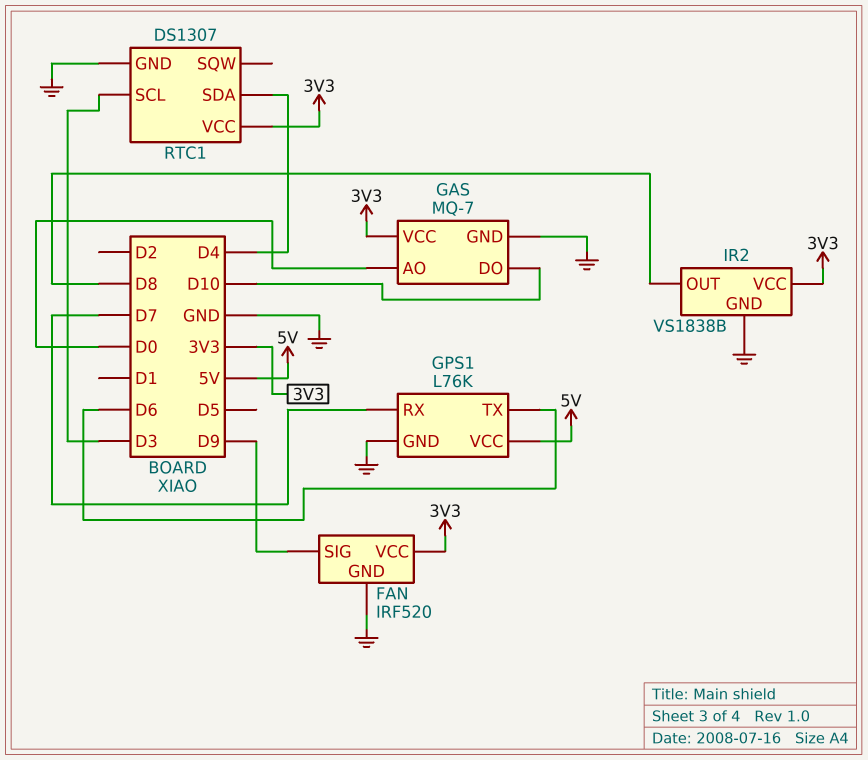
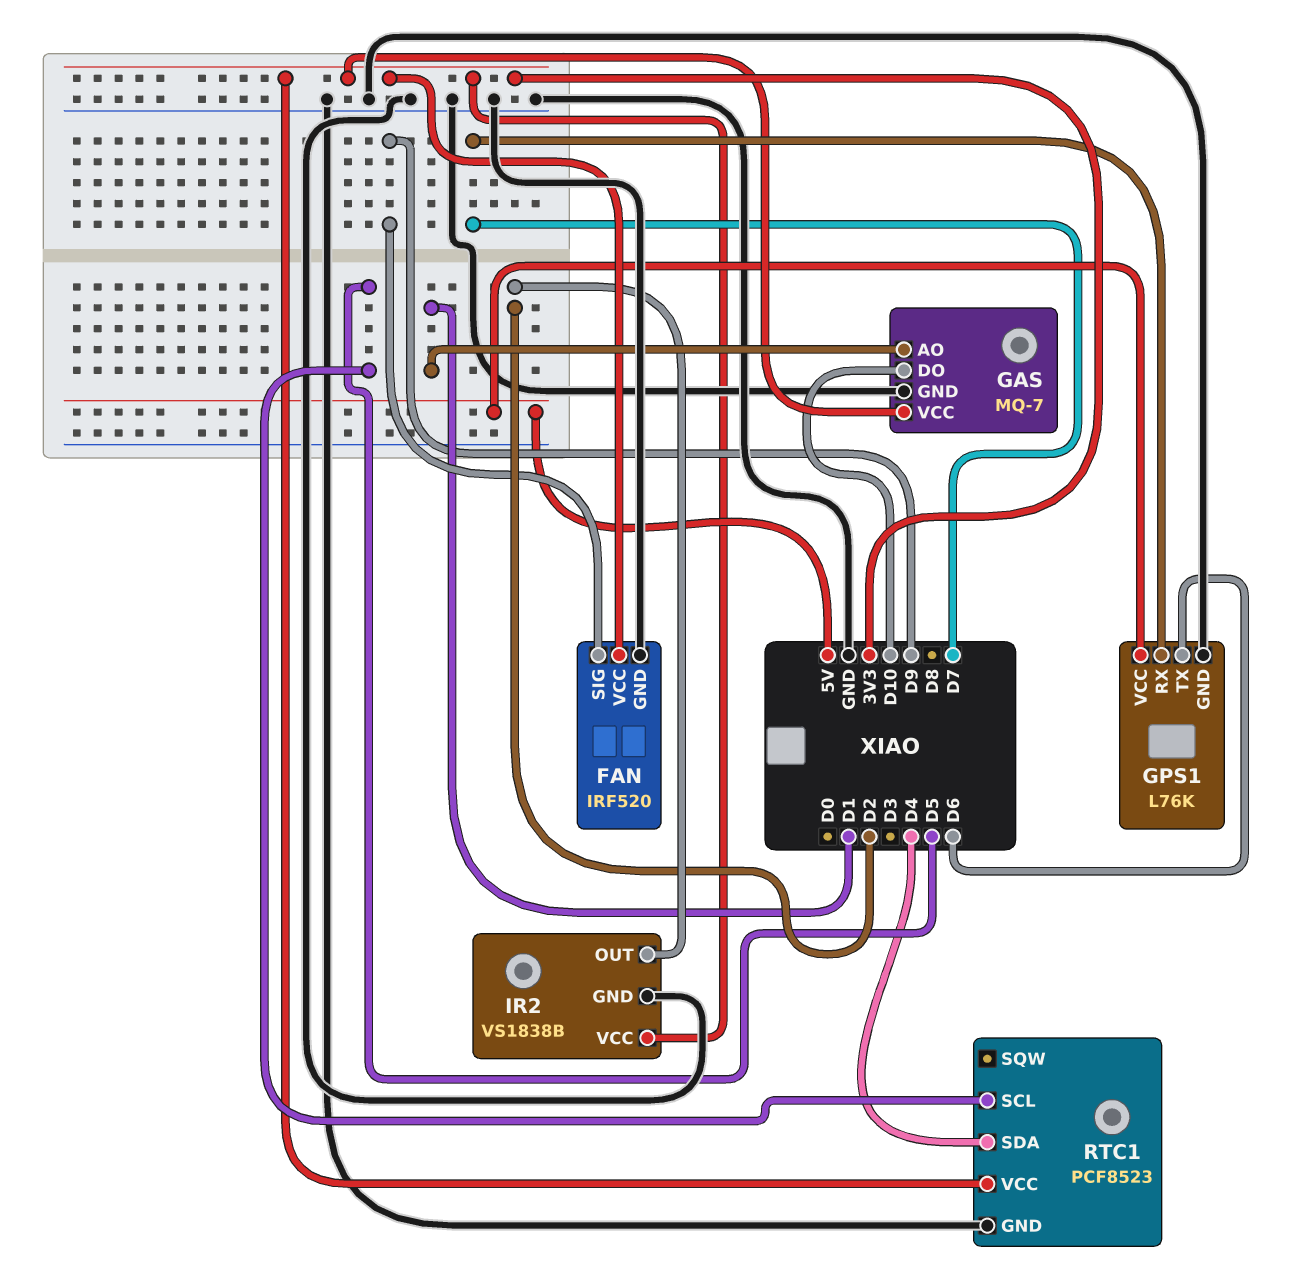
GAS pin AO: D0 -> D1
IR2 pin OUT: D8 -> D2
RTC1: DS1307 -> PCF8523
RTC1 pin SCL: D3 -> D5

